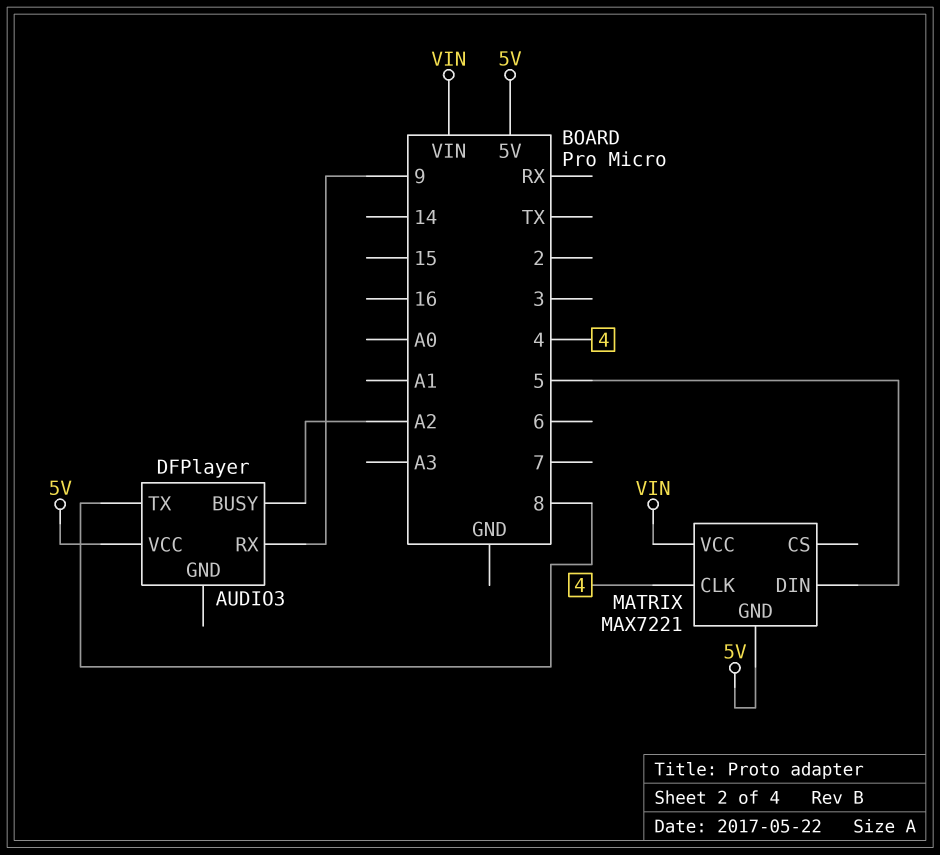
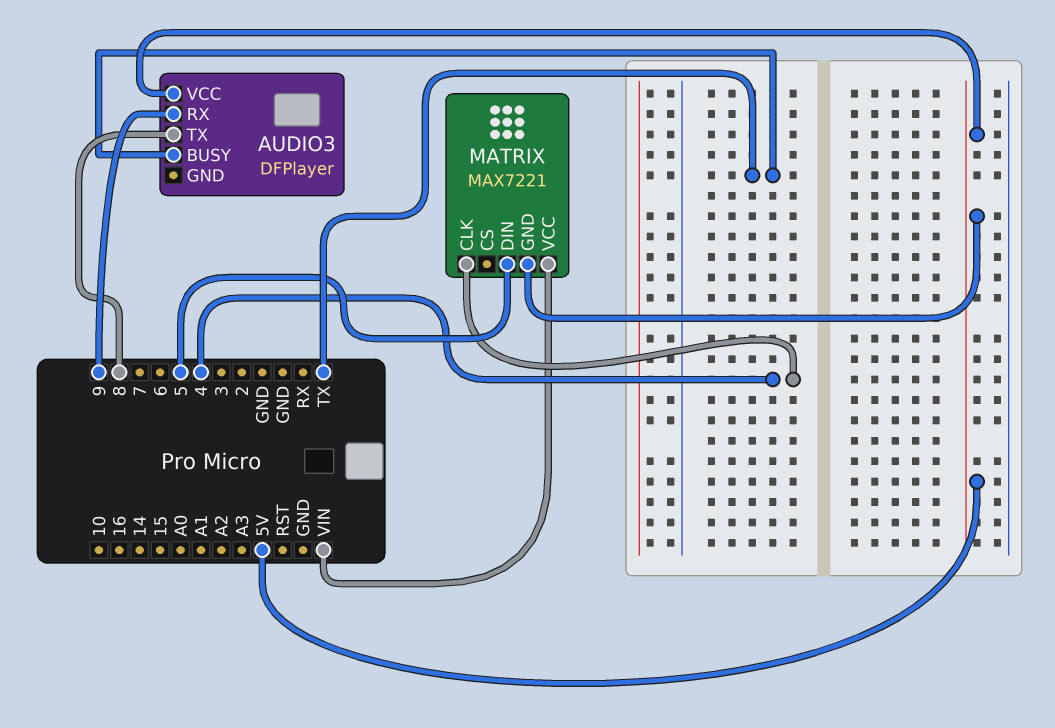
AUDIO3 pin BUSY: A2 -> TX

